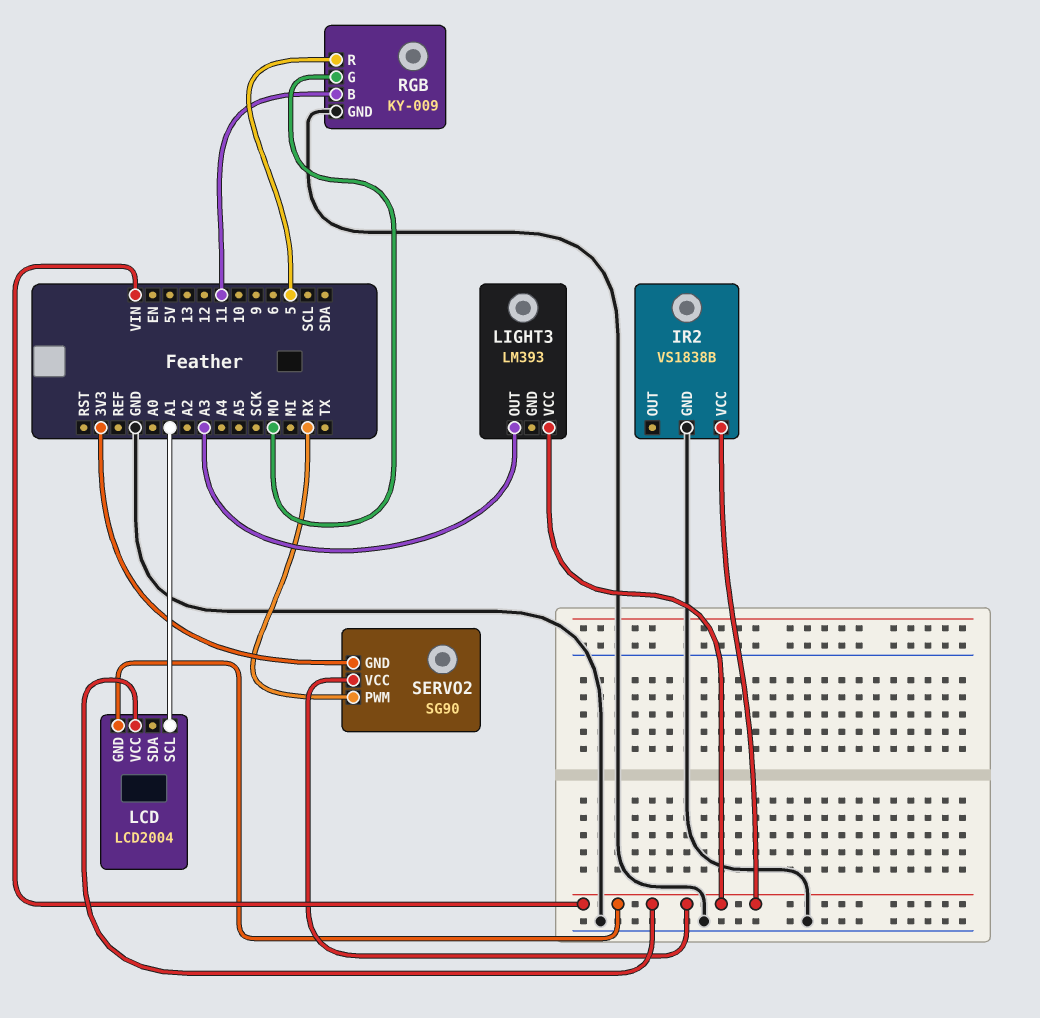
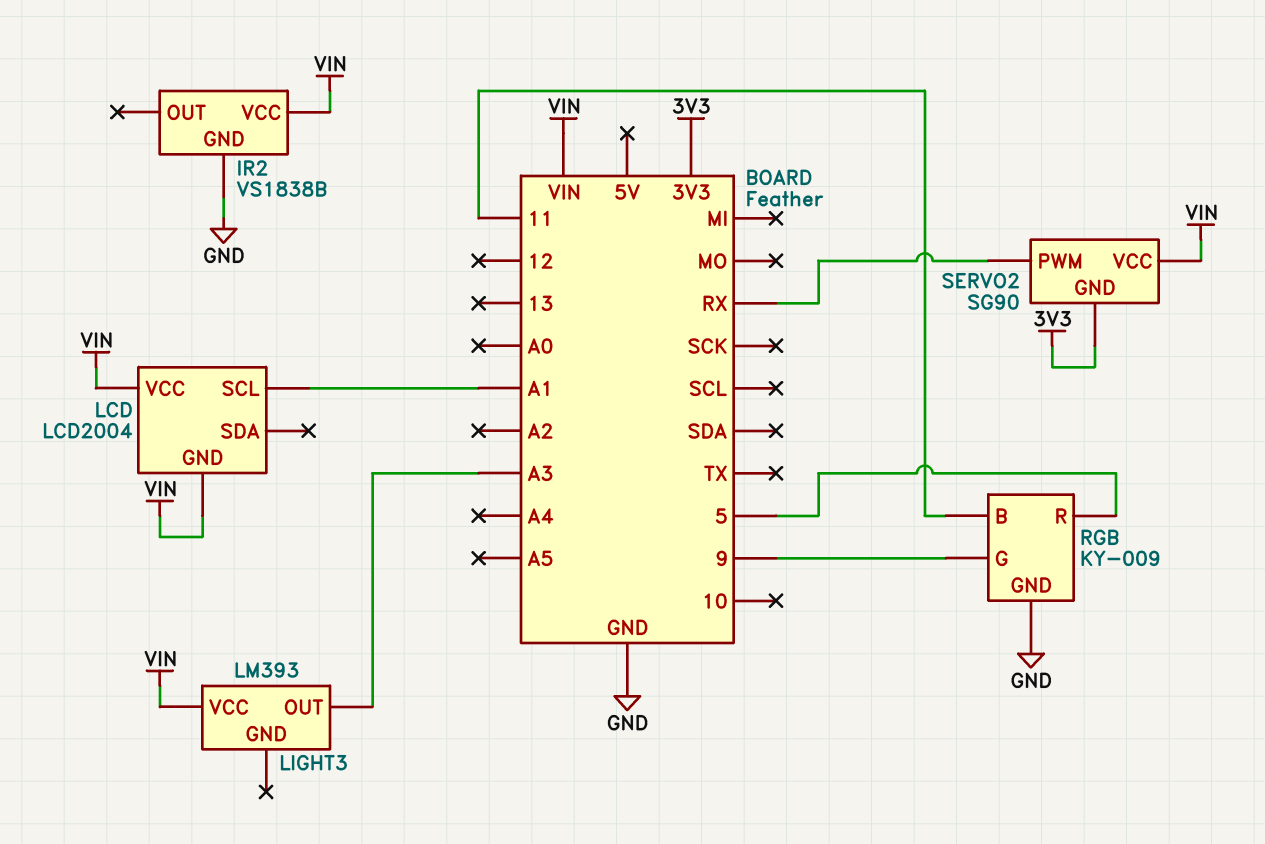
RGB pin G: MO -> 9

